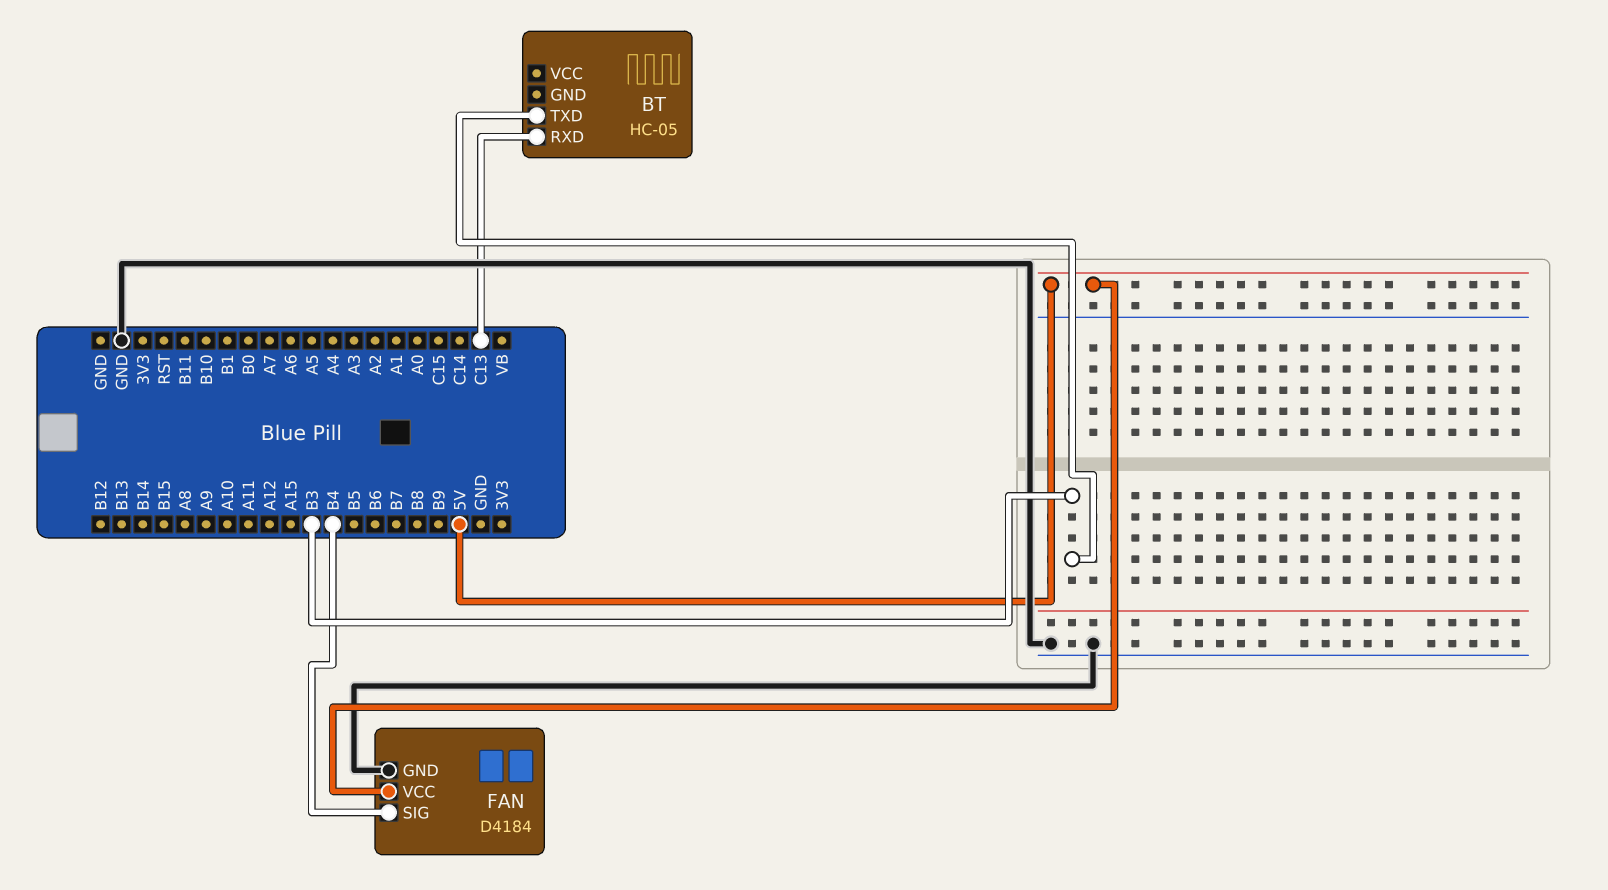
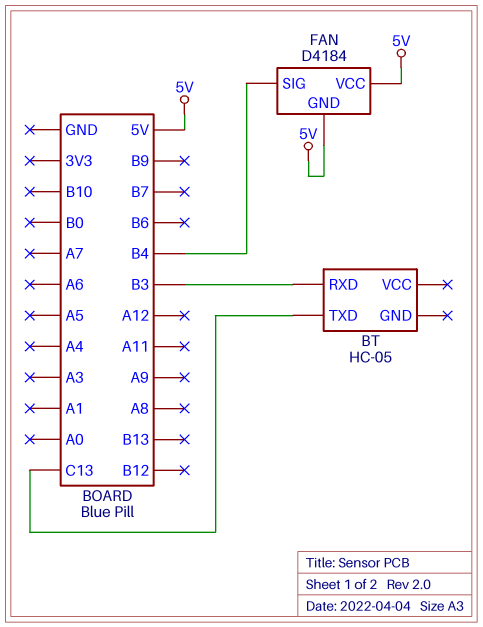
BT pin RXD: C13 -> B3
BT pin TXD: B3 -> C13
FAN pin GND: GND -> 5V

